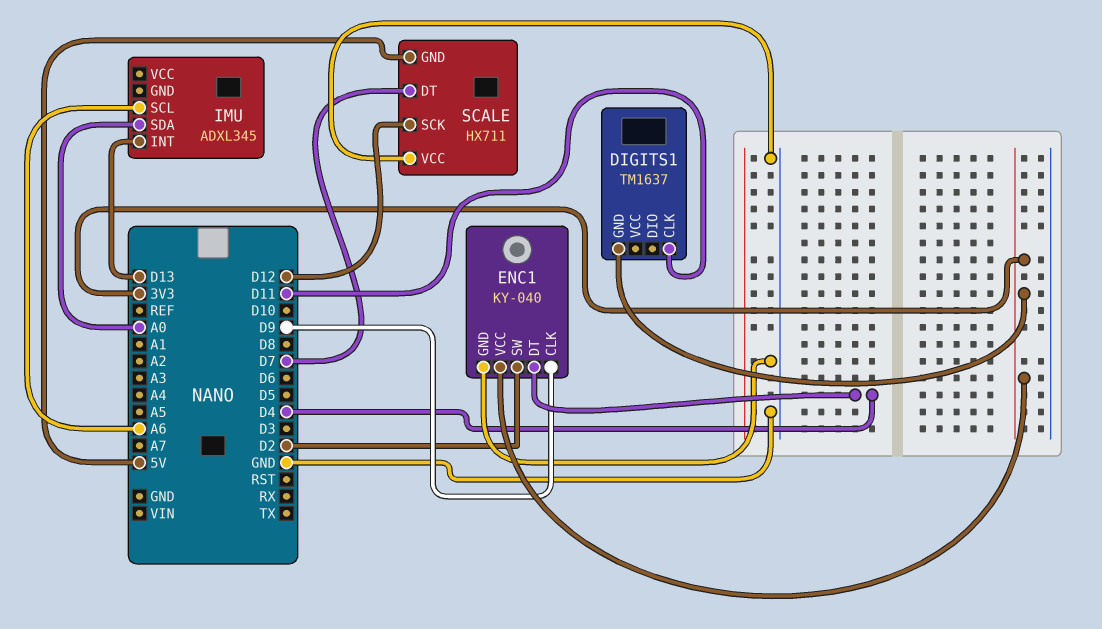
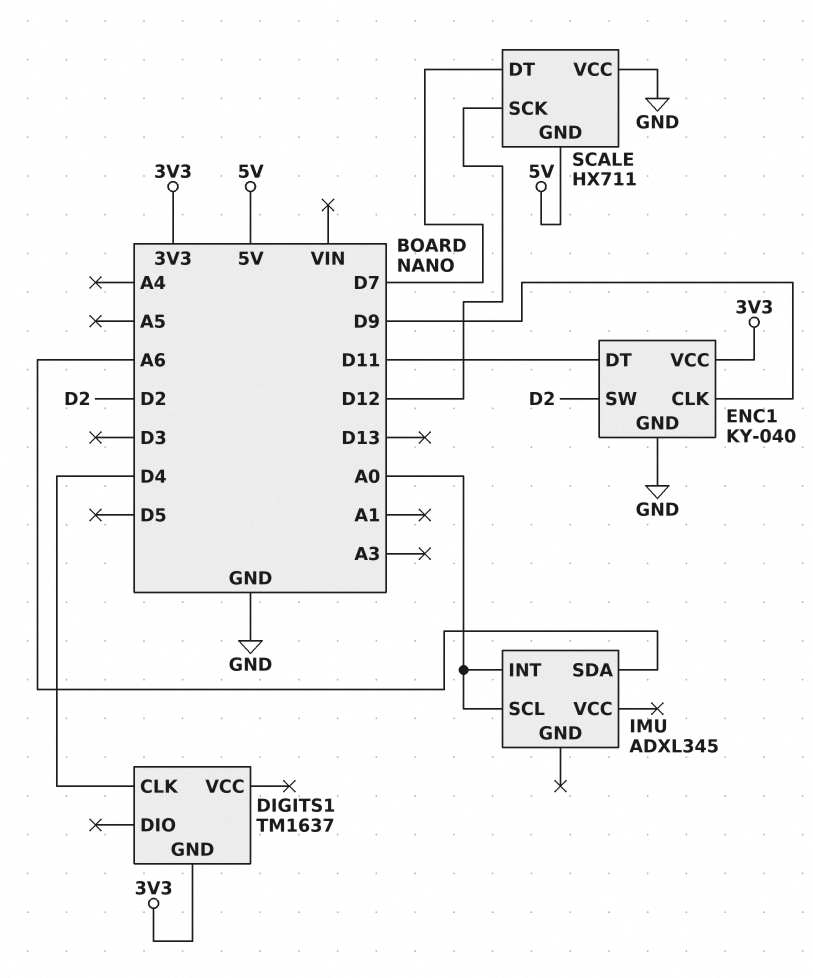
DIGITS1 pin CLK: D11 -> D4
ENC1 pin DT: D4 -> D11
IMU pin INT: D13 -> A0
IMU pin SCL: A6 -> A0
IMU pin SDA: A0 -> A6

